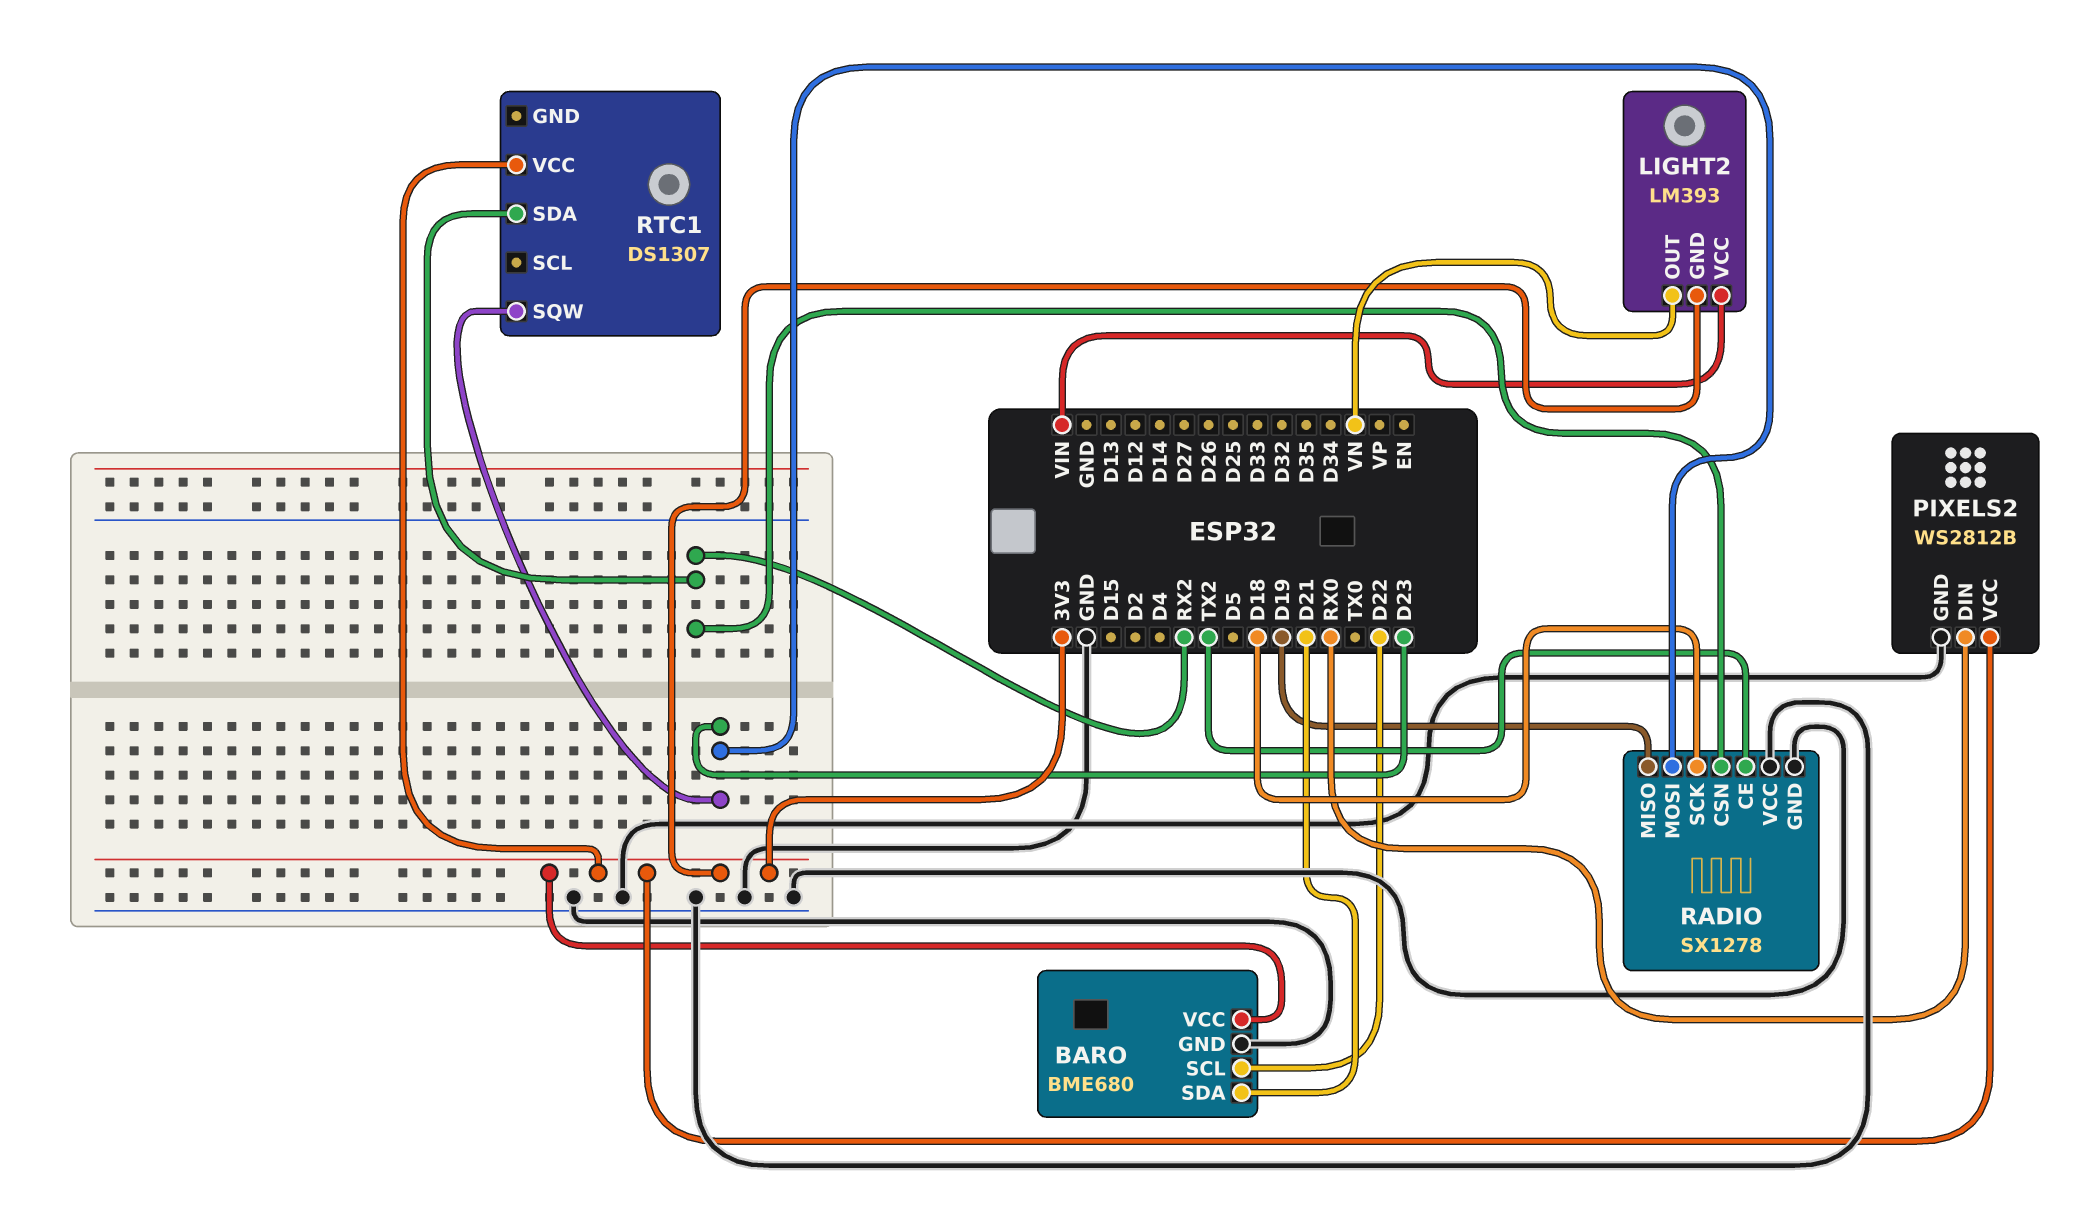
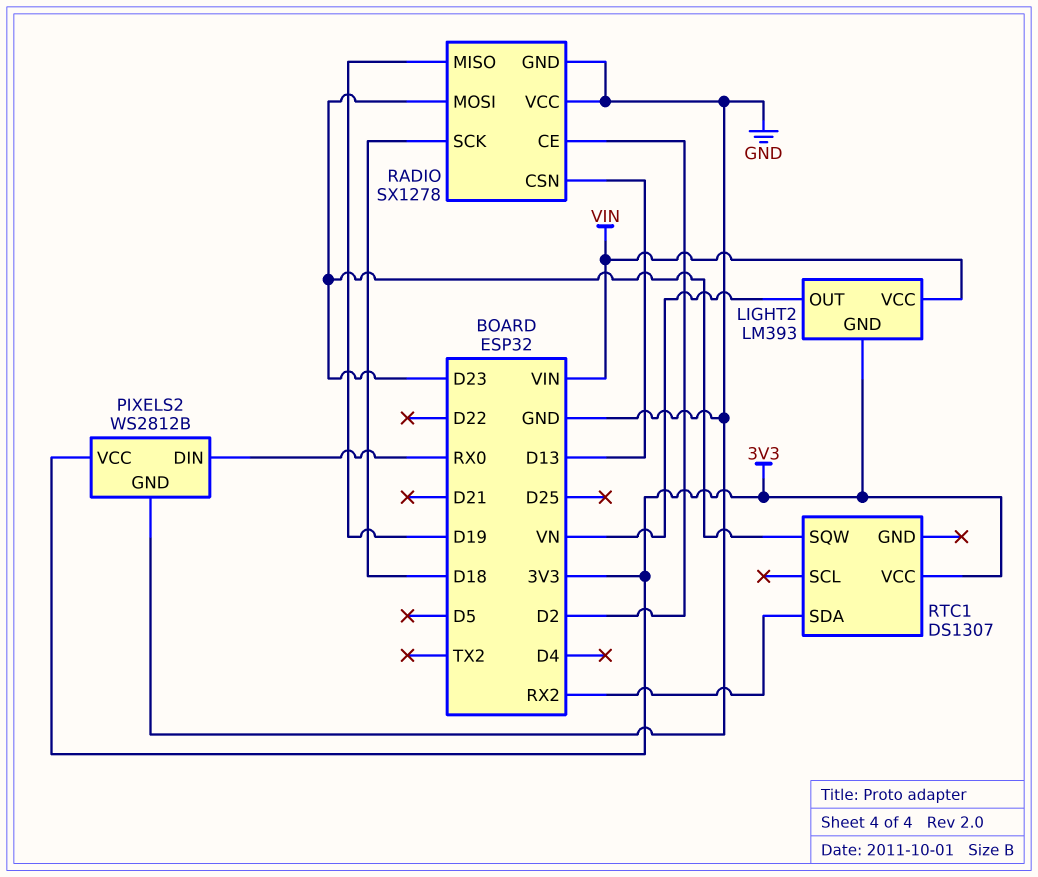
BARO: BME680 -> none
BARO pin GND: GND -> none
BARO pin SCL: D22 -> none
BARO pin SDA: D21 -> none
BARO pin VCC: 3V3 -> none
RADIO pin CE: TX2 -> D2
RADIO pin CSN: RX2 -> D13

